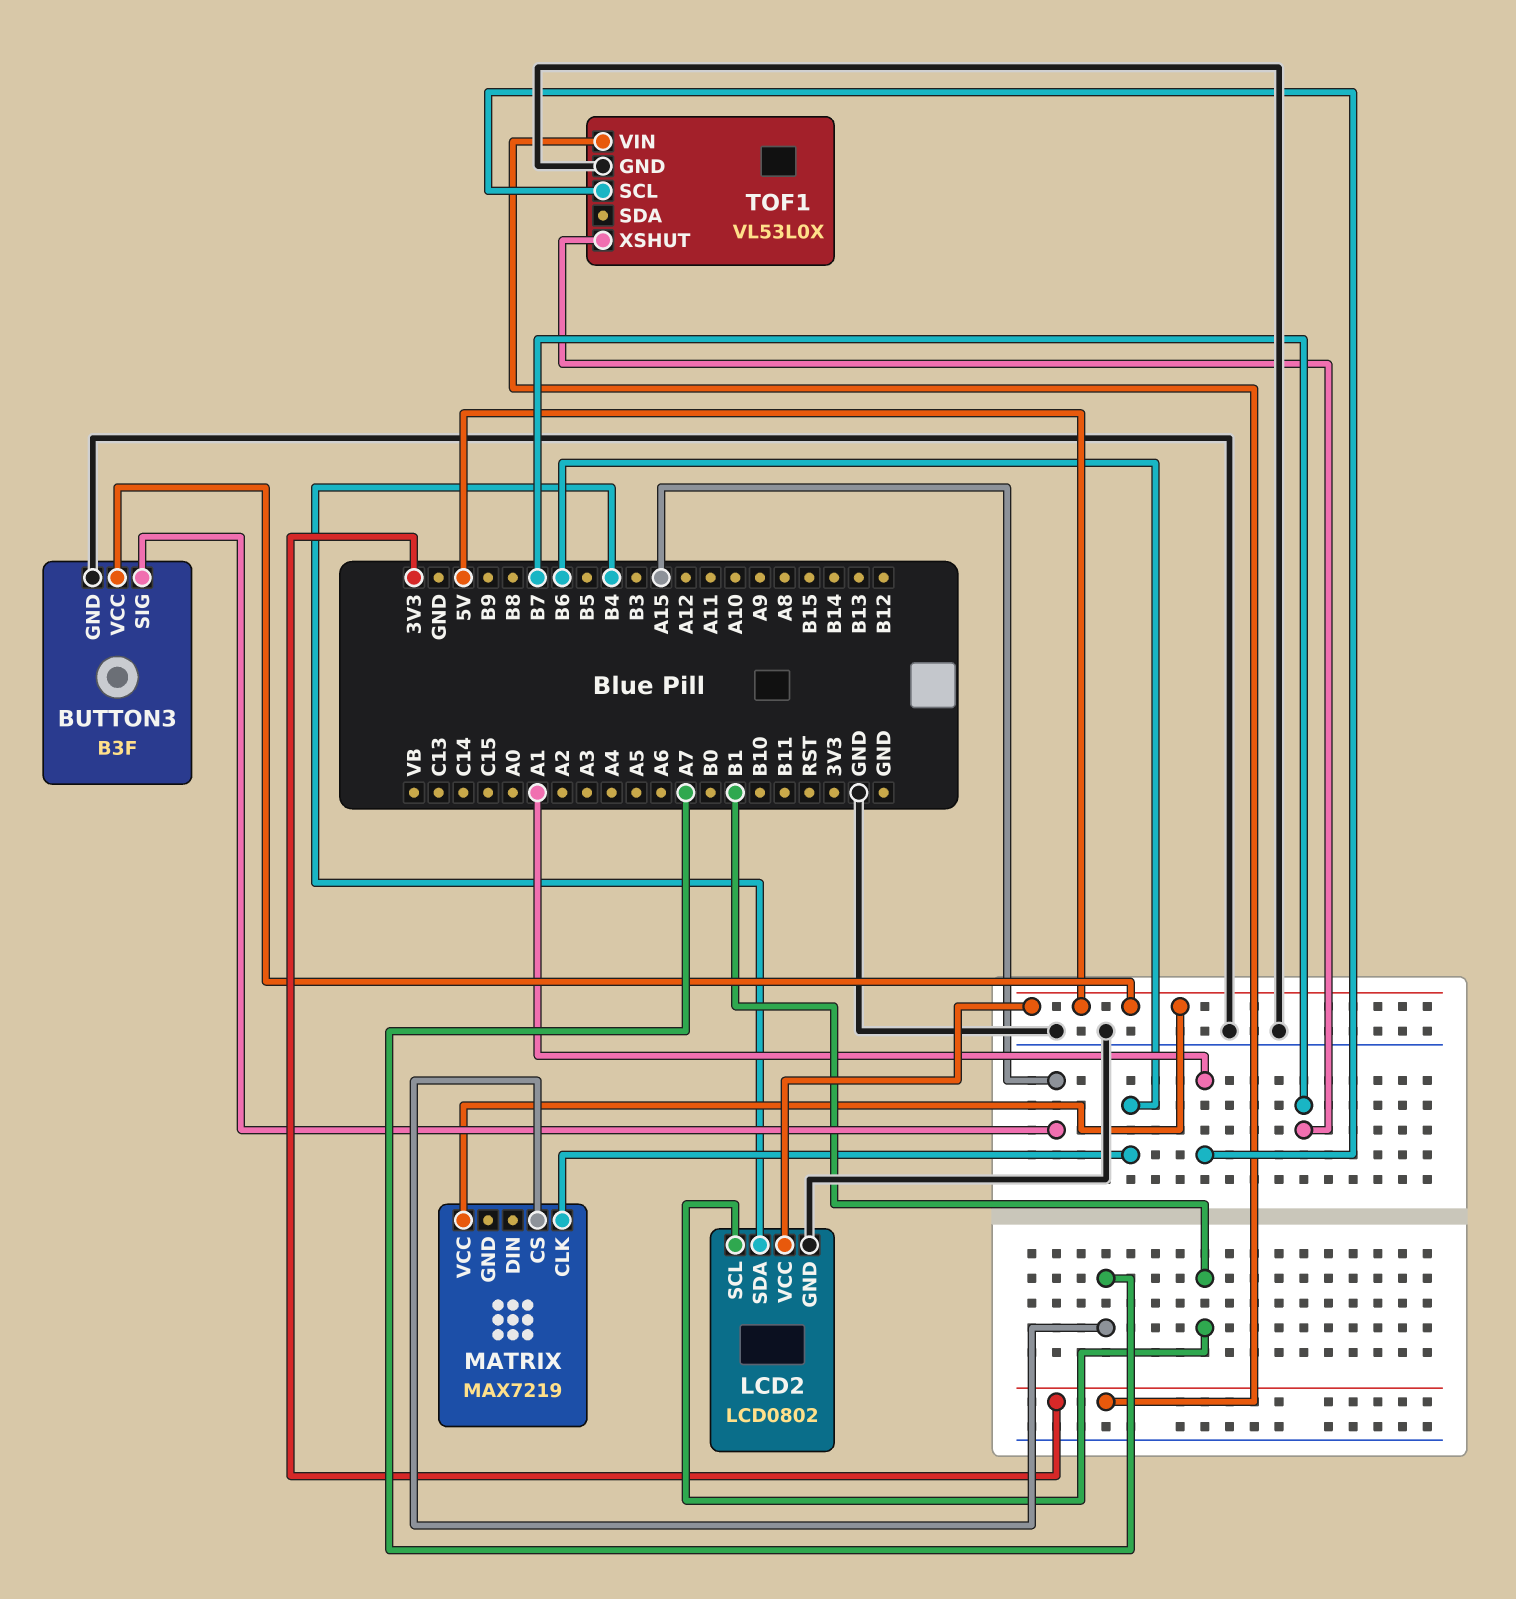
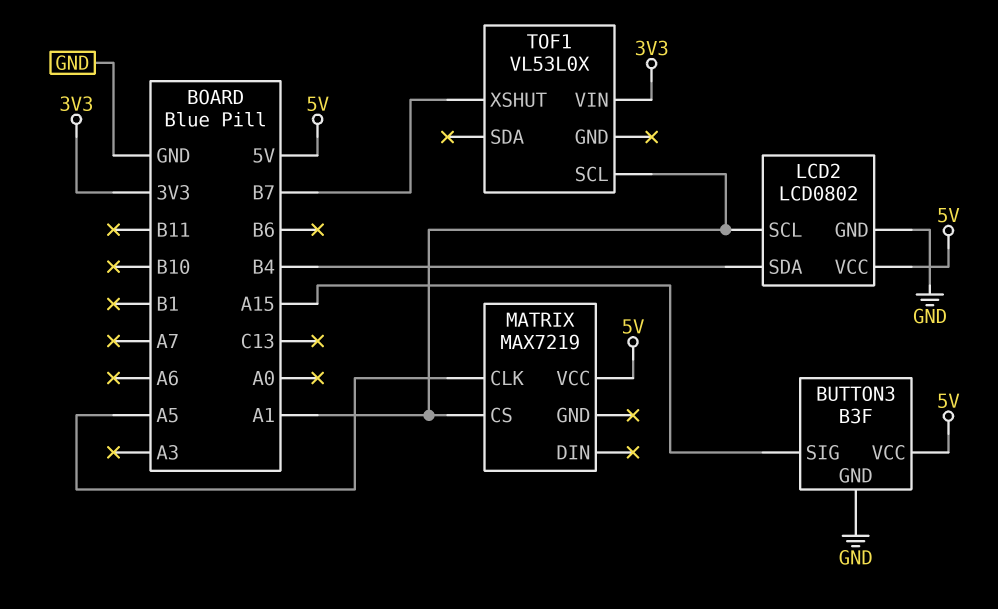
LCD2 pin SCL: B1 -> A1
MATRIX pin CLK: B6 -> A5
MATRIX pin CS: A7 -> A1
TOF1 pin GND: GND -> none

